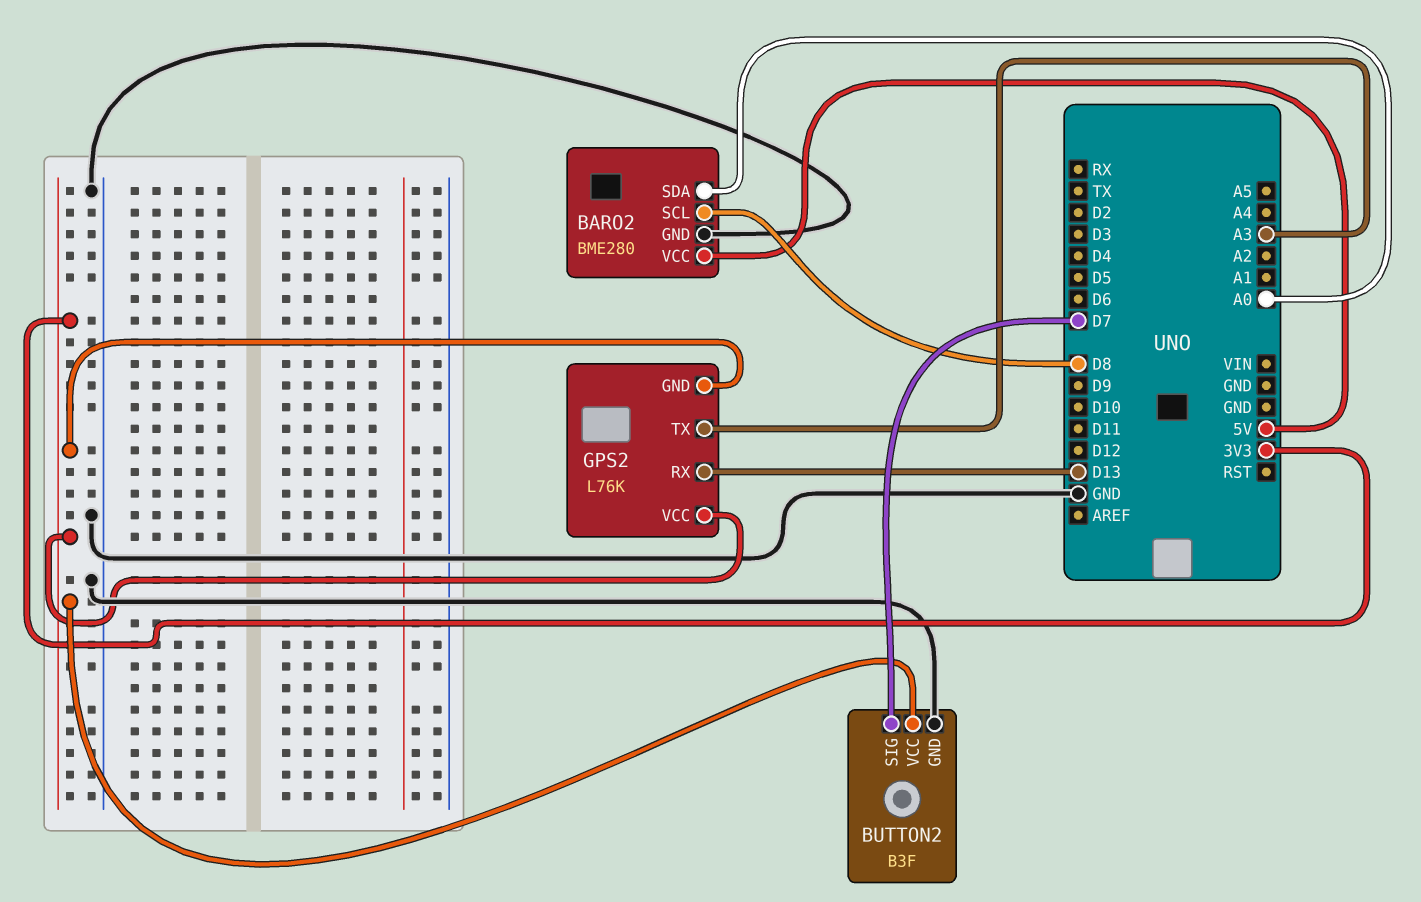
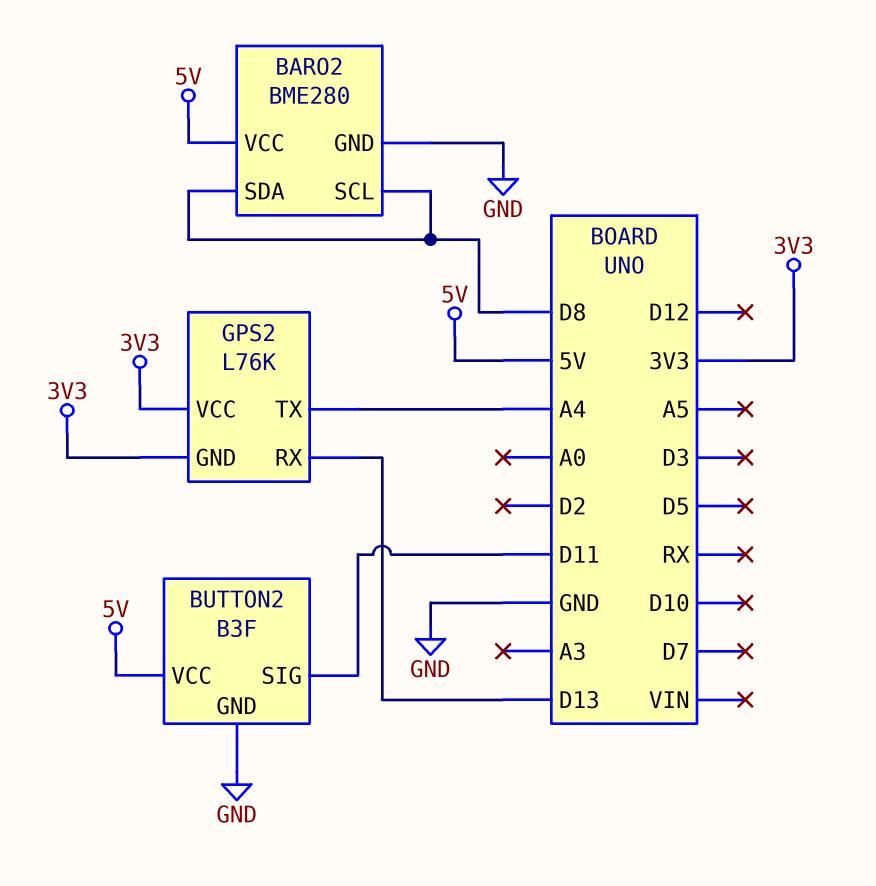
BARO2 pin SDA: A0 -> D8
BUTTON2 pin SIG: D7 -> D11
BUTTON2 pin VCC: 3V3 -> 5V
GPS2 pin TX: A3 -> A4

